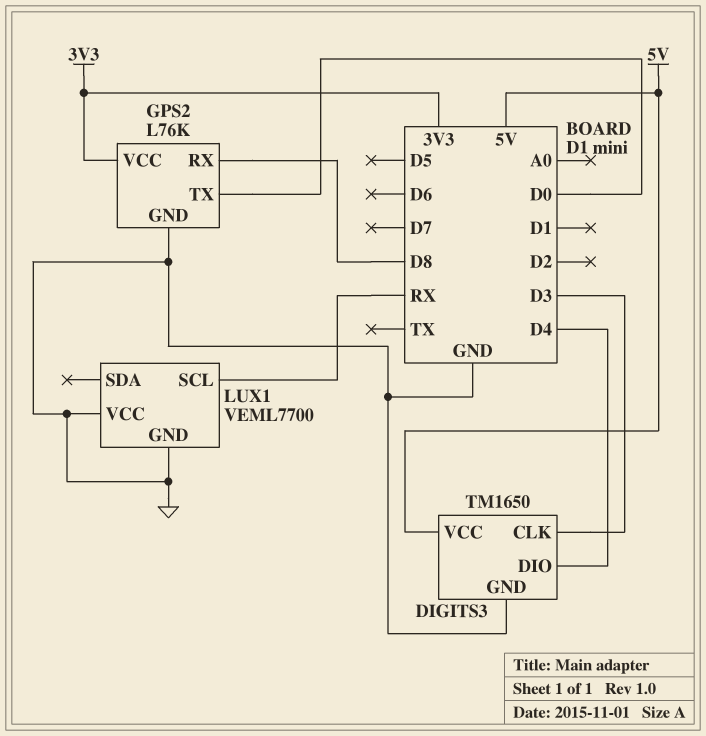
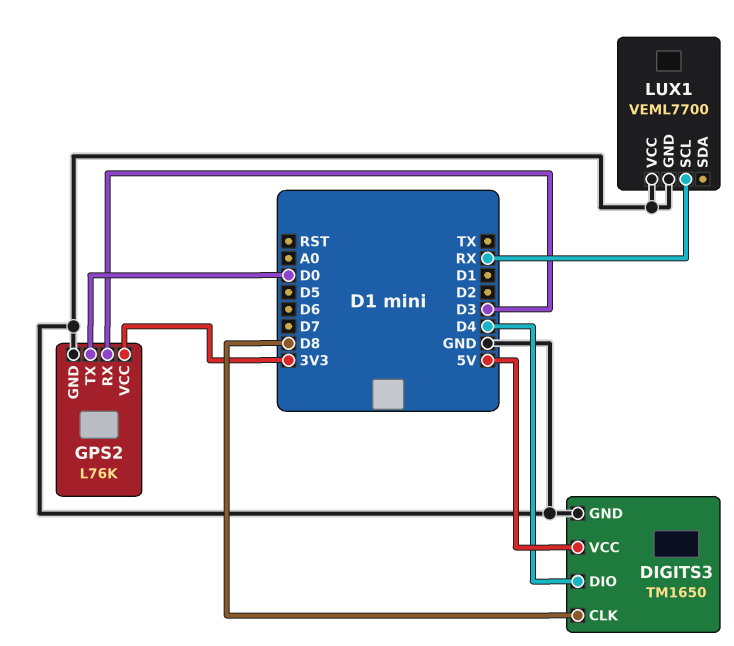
DIGITS3 pin CLK: D3 -> D8
GPS2 pin RX: D8 -> D3

